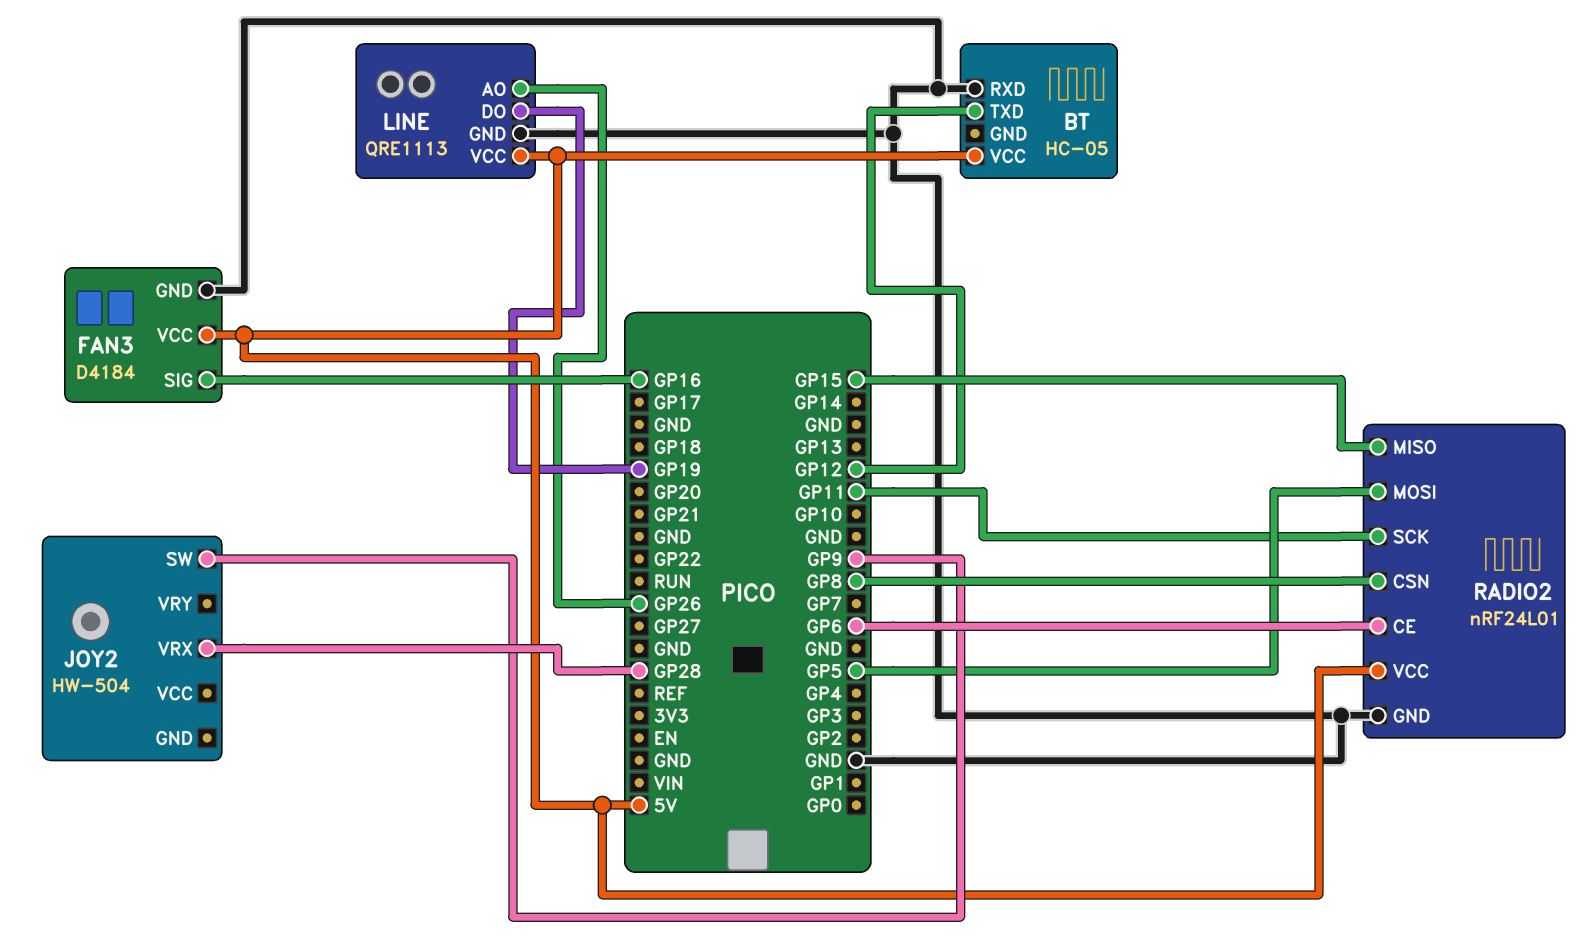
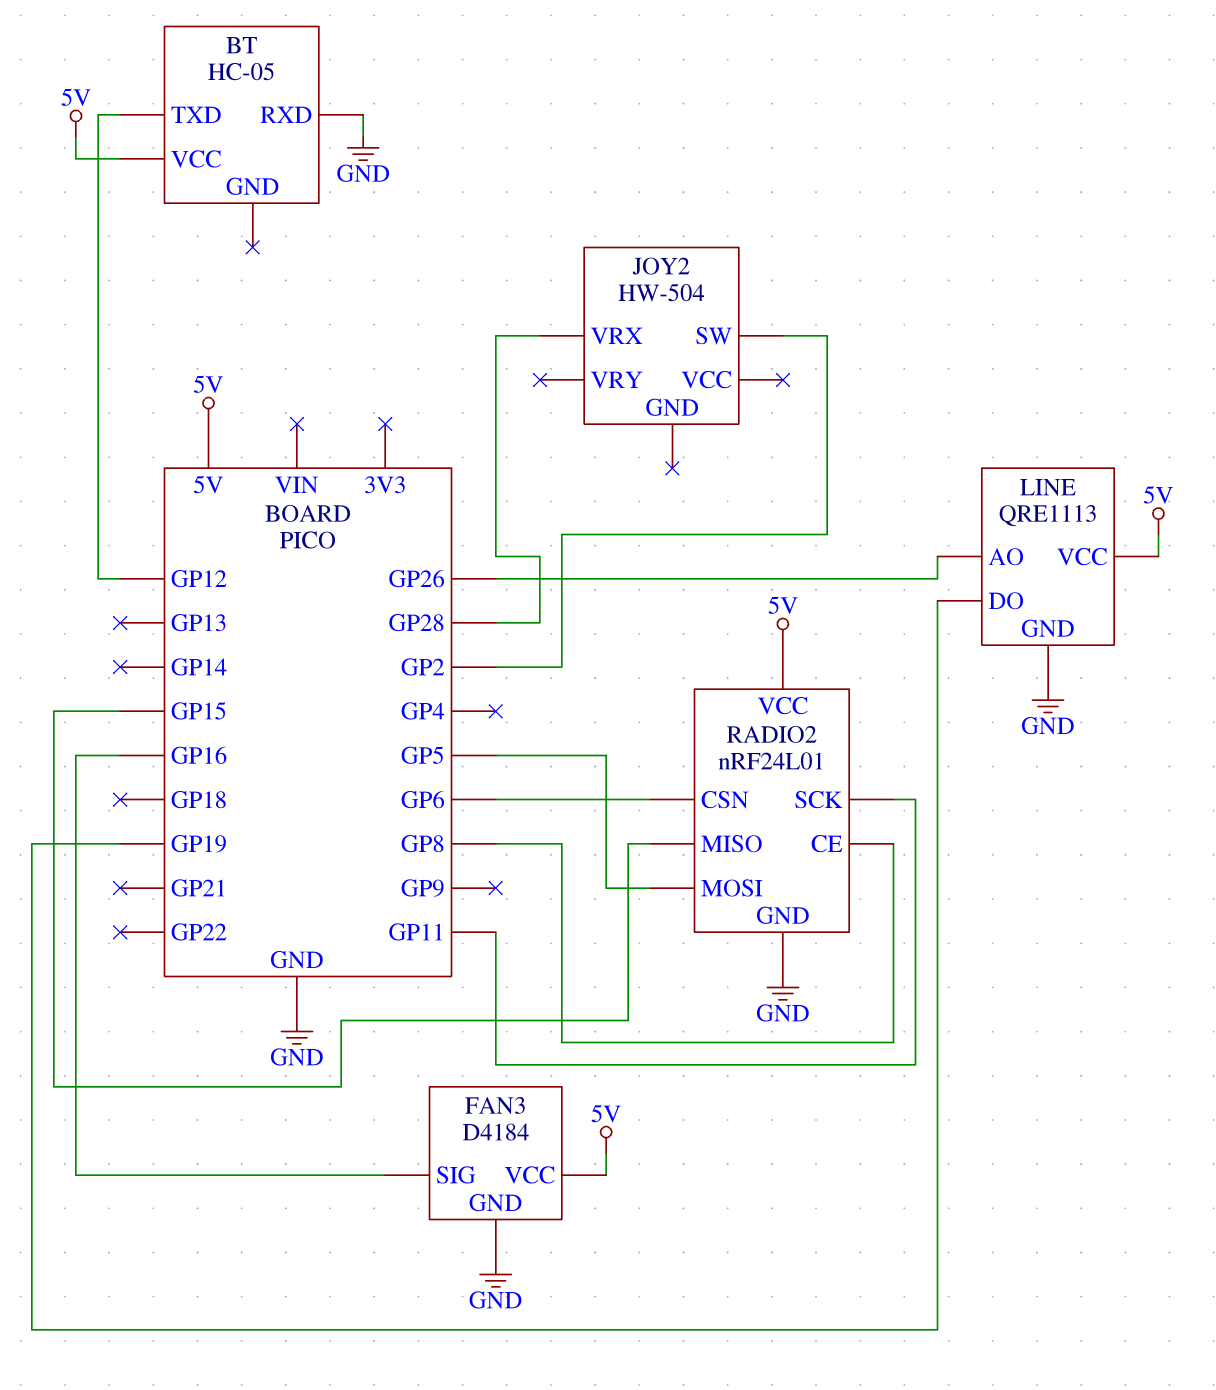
JOY2 pin SW: GP9 -> GP2
RADIO2 pin CE: GP6 -> GP8
RADIO2 pin CSN: GP8 -> GP6

